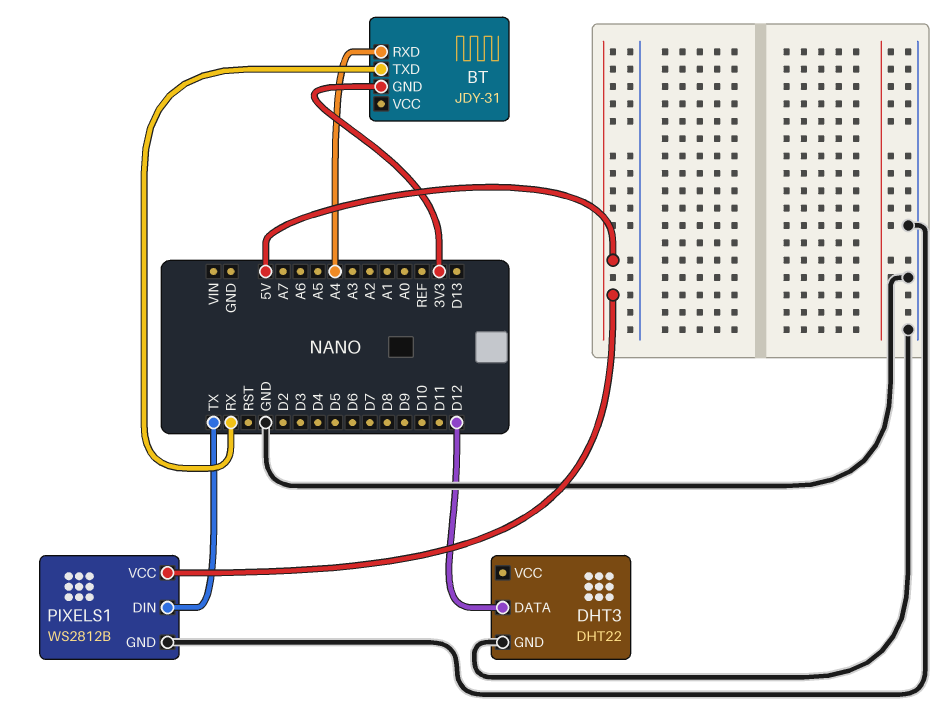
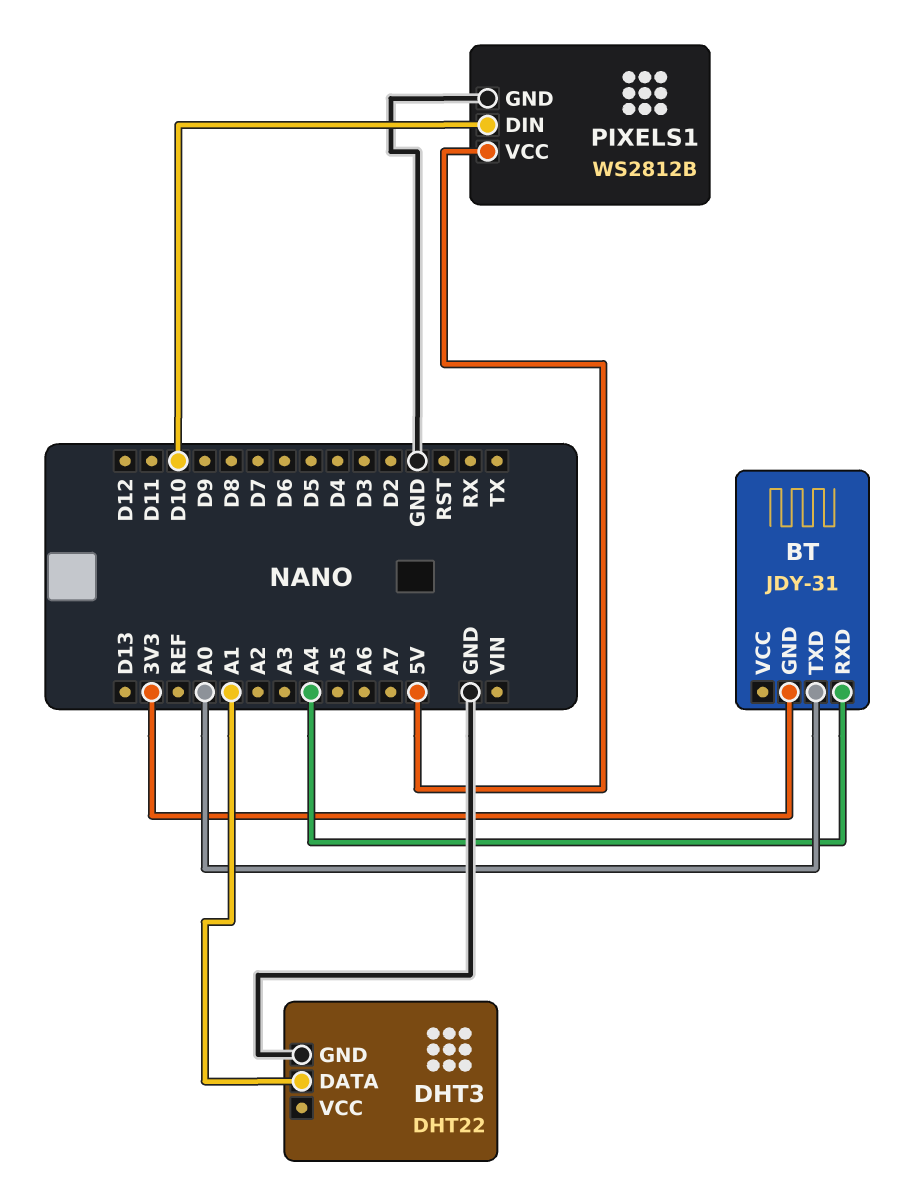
BT pin TXD: RX -> A0
DHT3 pin DATA: D12 -> A1
PIXELS1 pin DIN: TX -> D10

